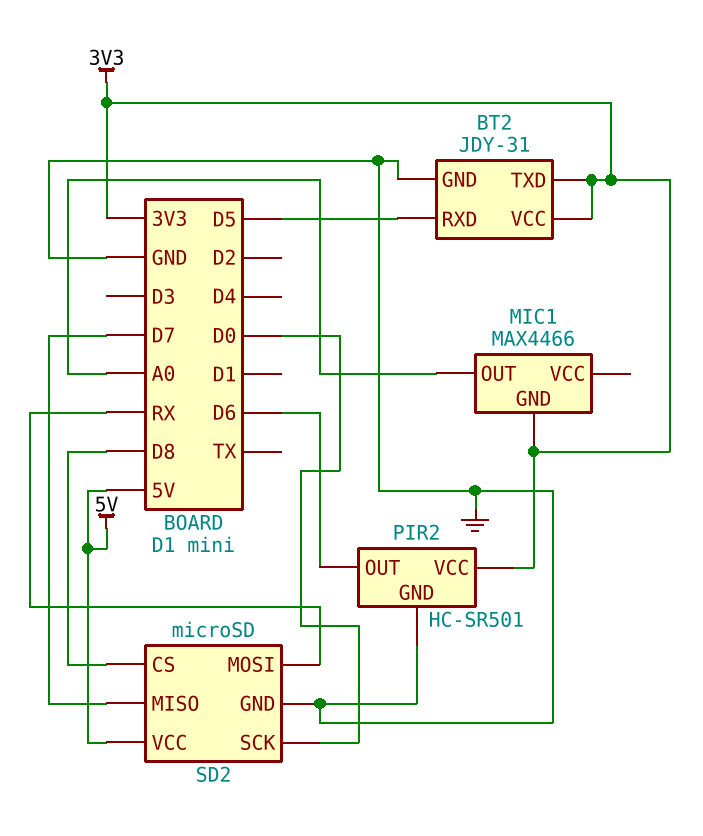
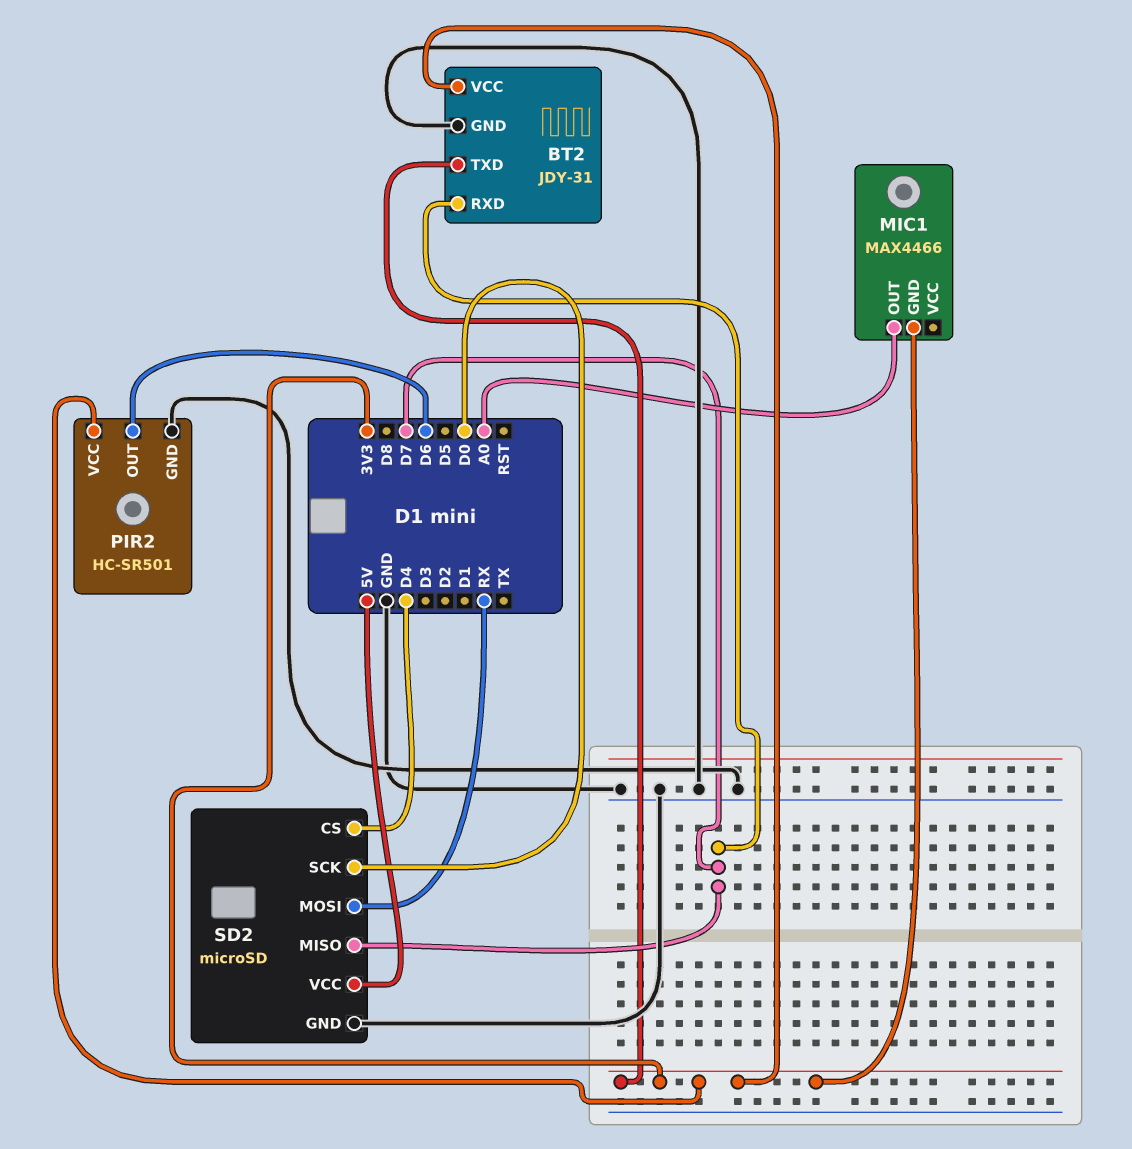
BT2 pin RXD: D5 -> D7
SD2 pin CS: D8 -> D4

